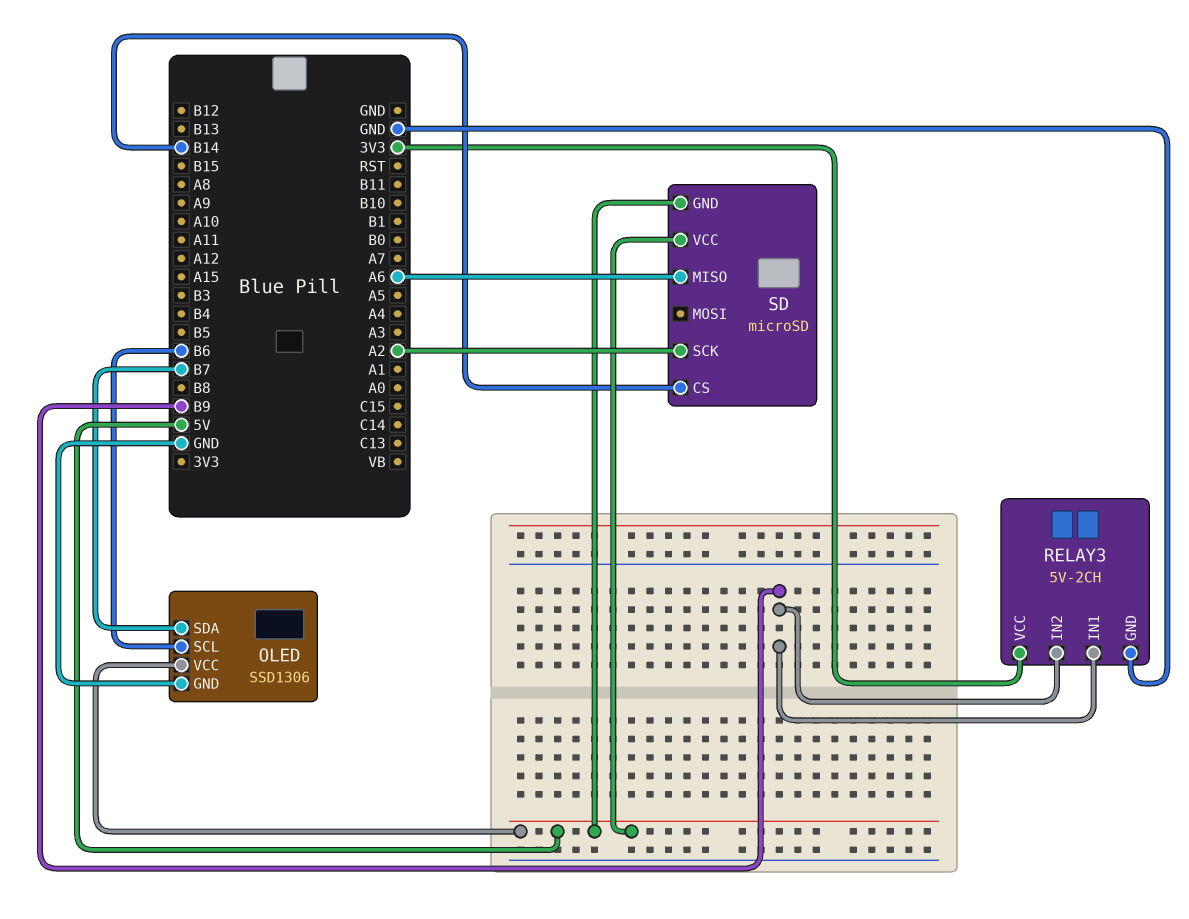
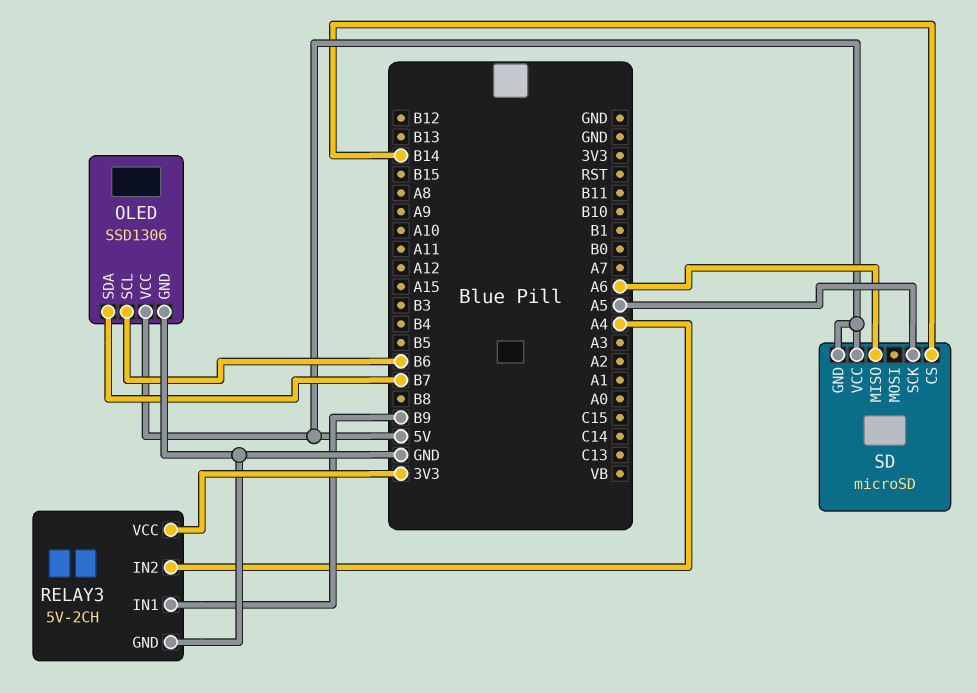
RELAY3 pin IN2: B9 -> A4
SD pin SCK: A2 -> A5

